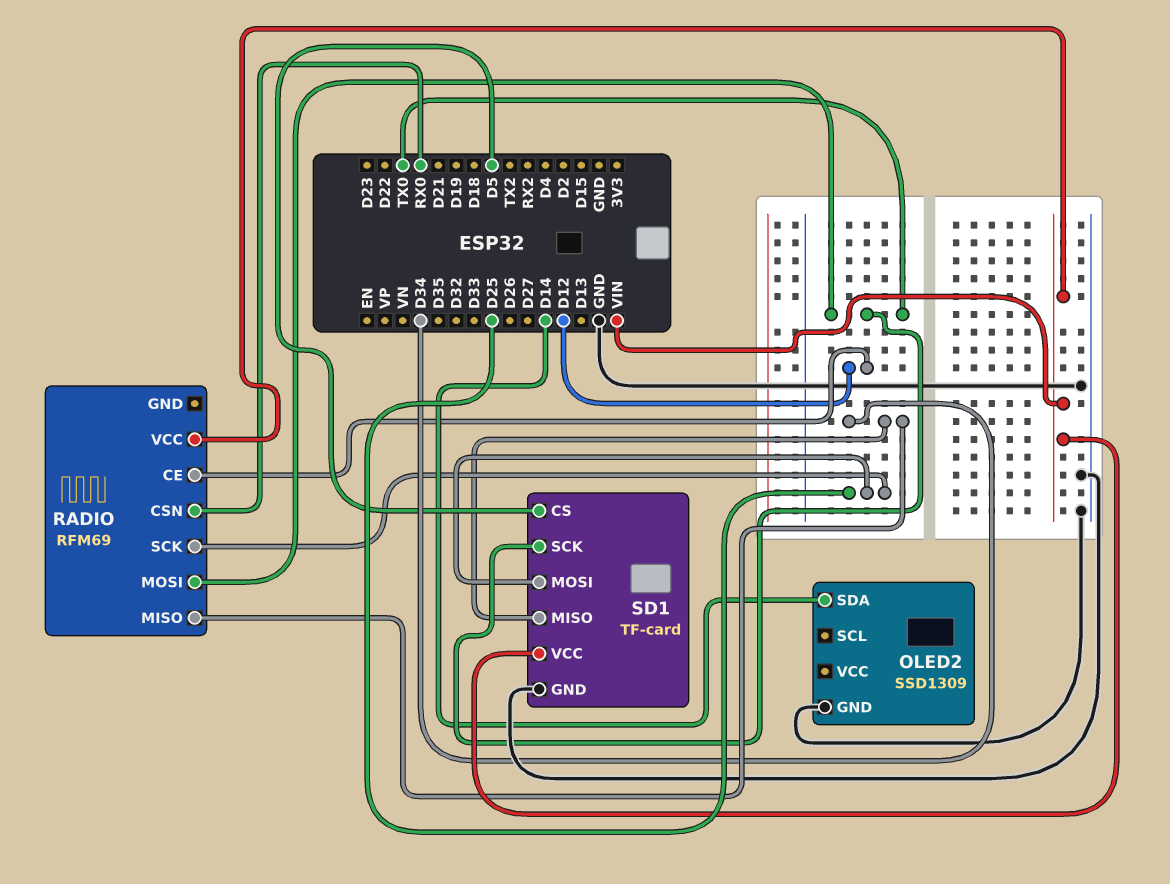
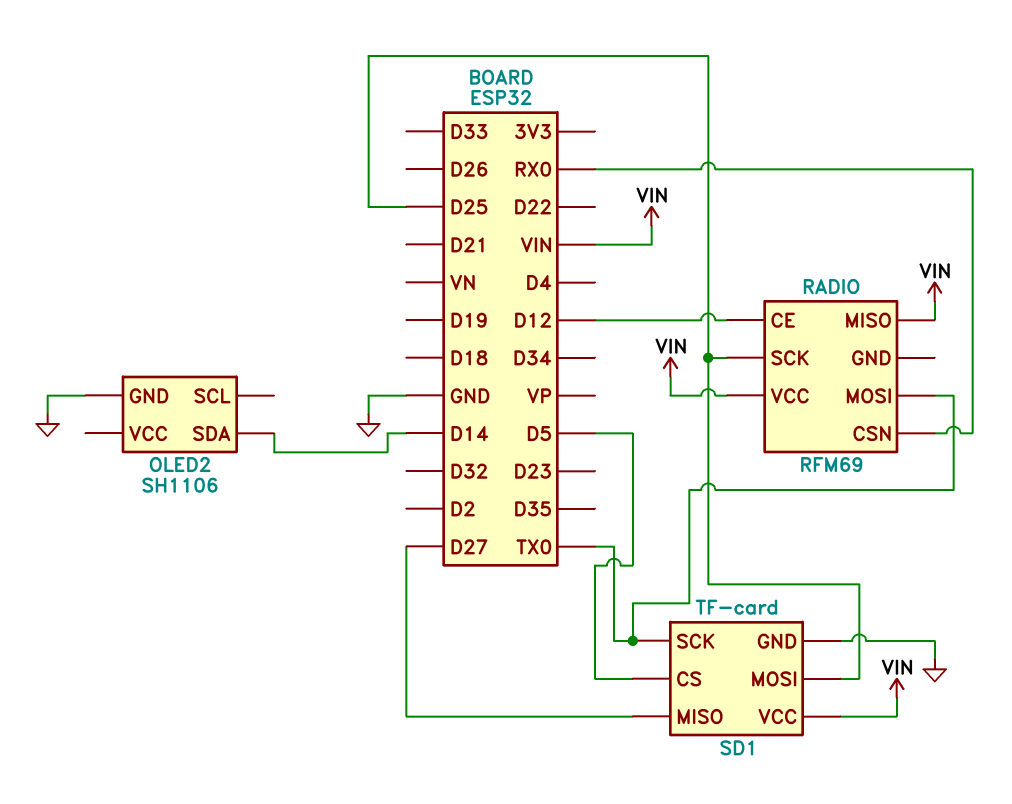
OLED2: SSD1309 -> SH1106
RADIO pin MISO: D34 -> VIN
SD1 pin MISO: D34 -> D27

